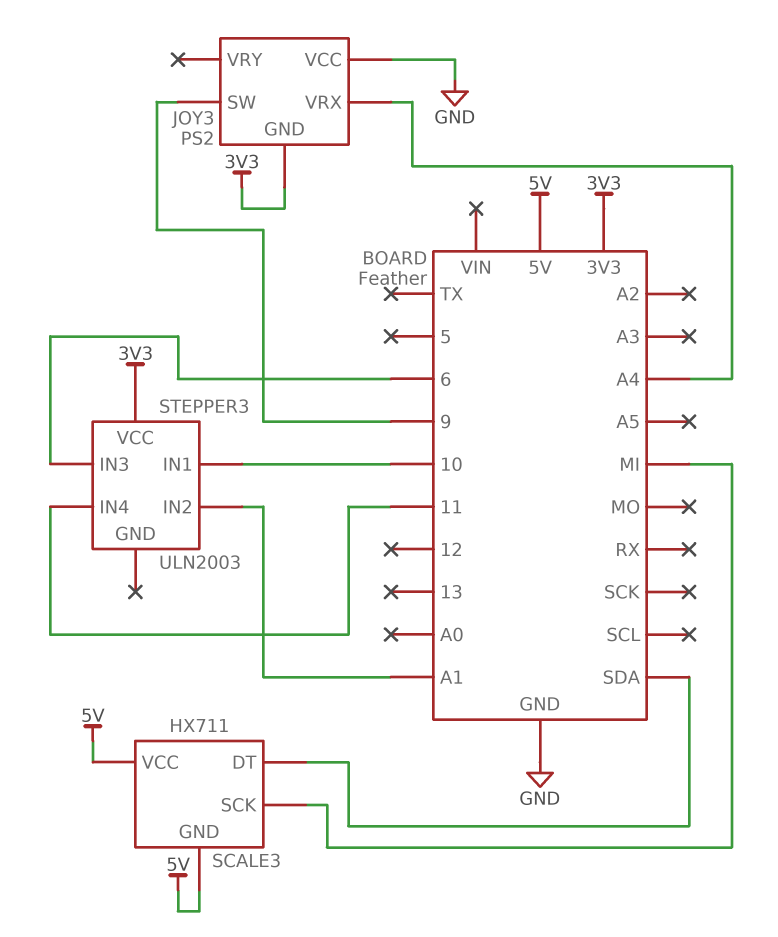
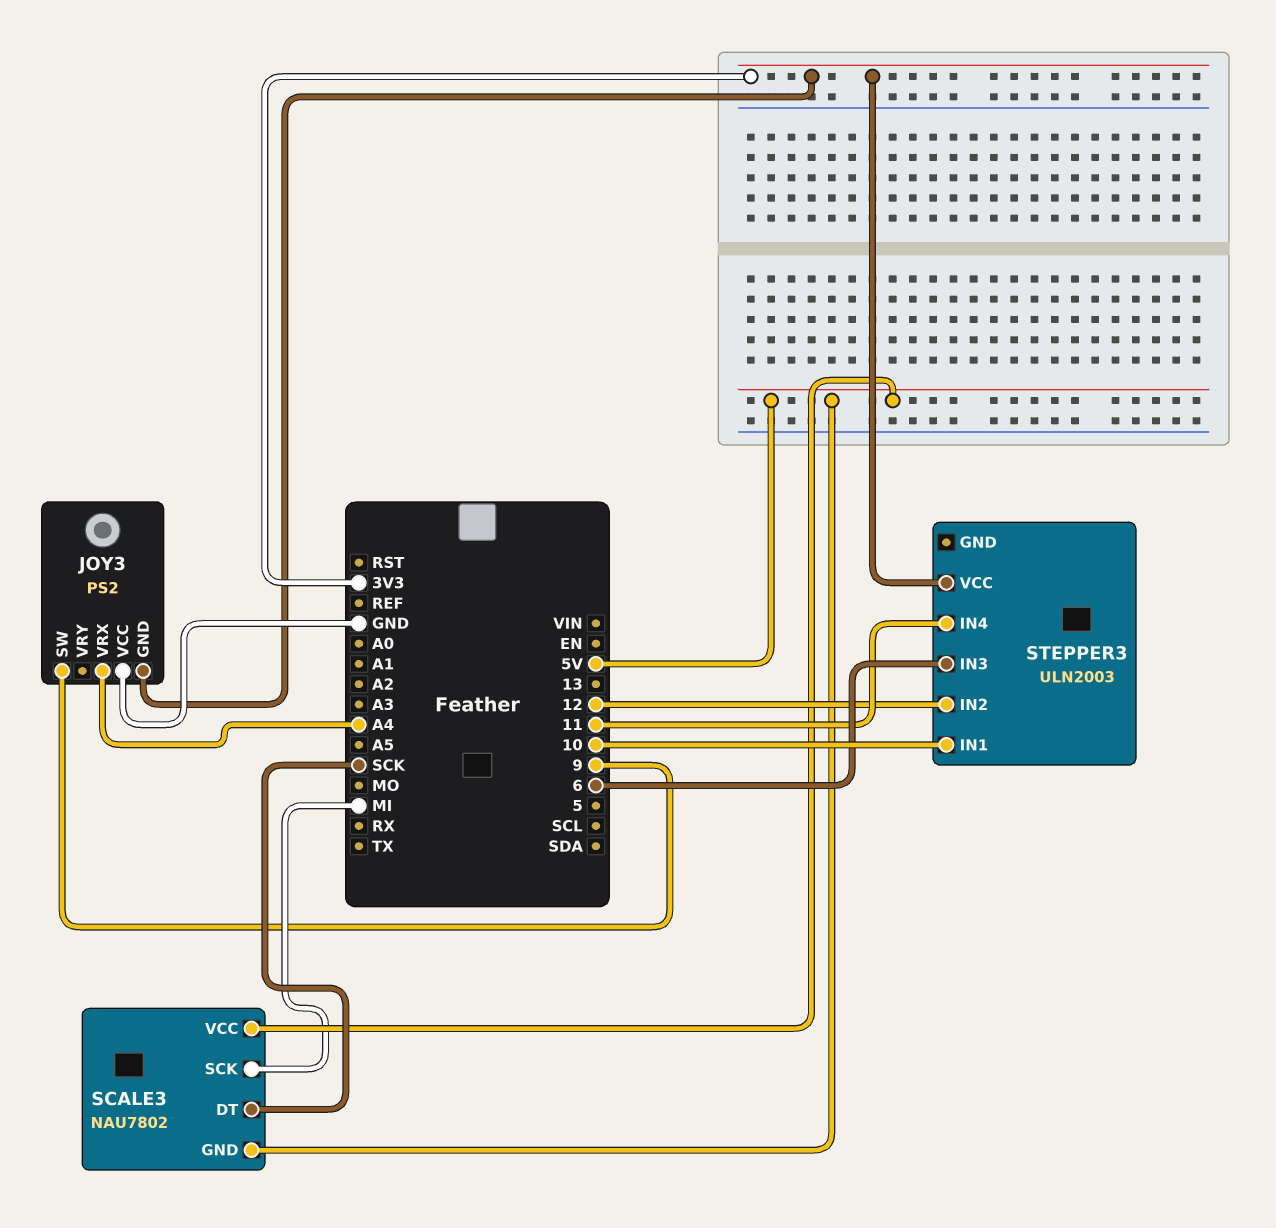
SCALE3: HX711 -> NAU7802
SCALE3 pin DT: SDA -> SCK
STEPPER3 pin IN2: A1 -> 12

